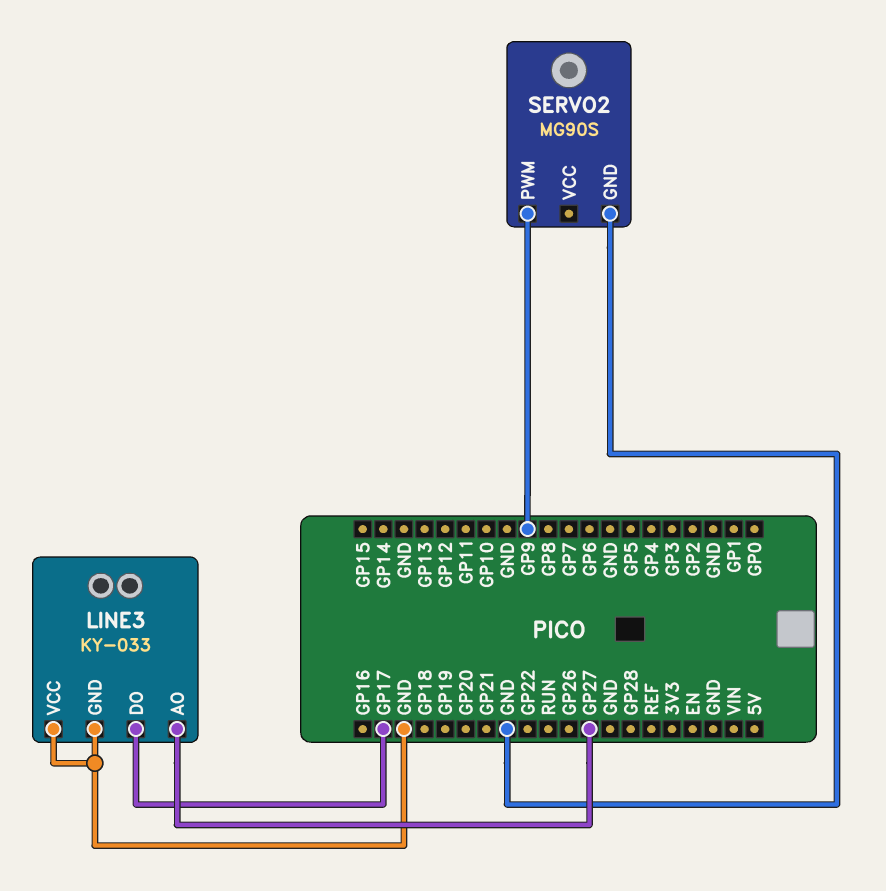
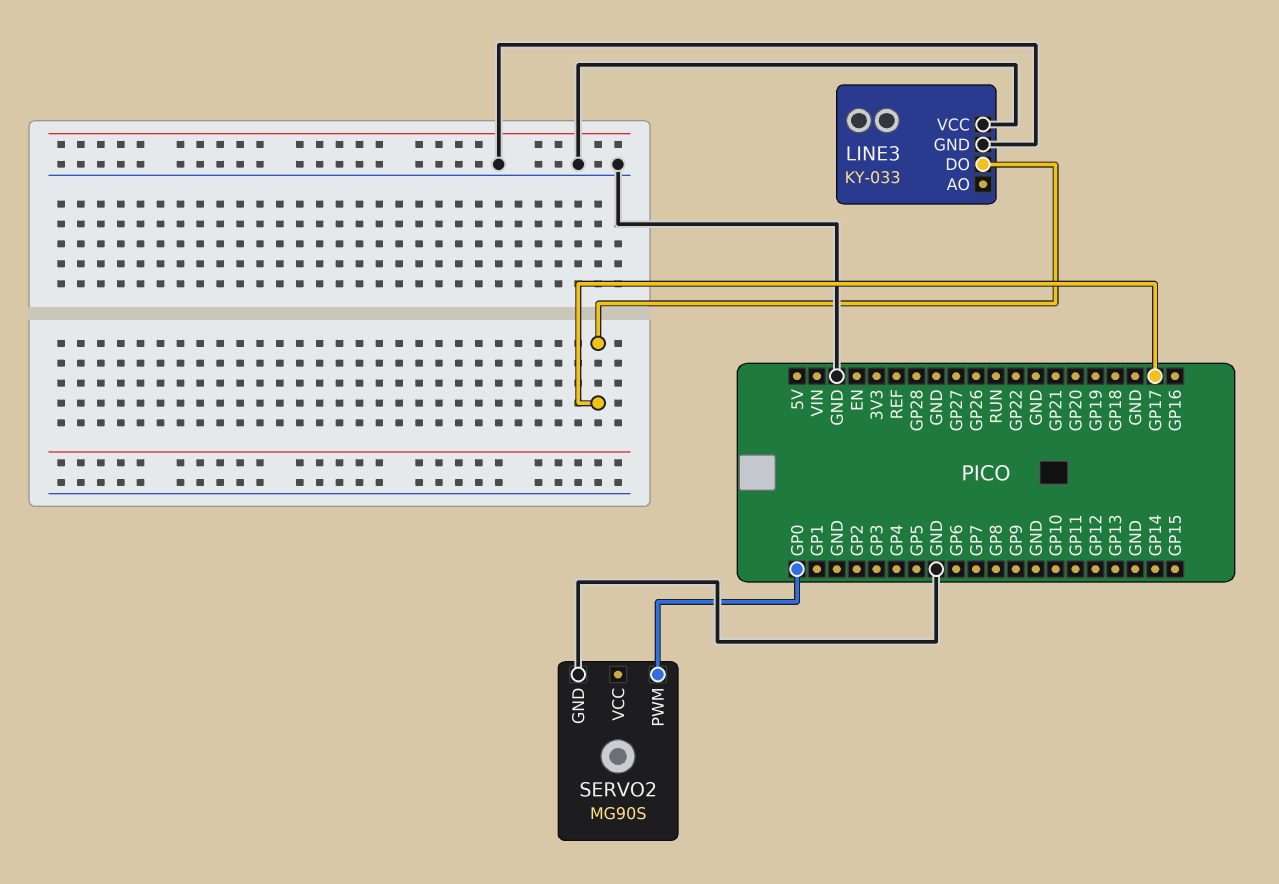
LINE3 pin AO: GP27 -> none
SERVO2 pin PWM: GP9 -> GP0

